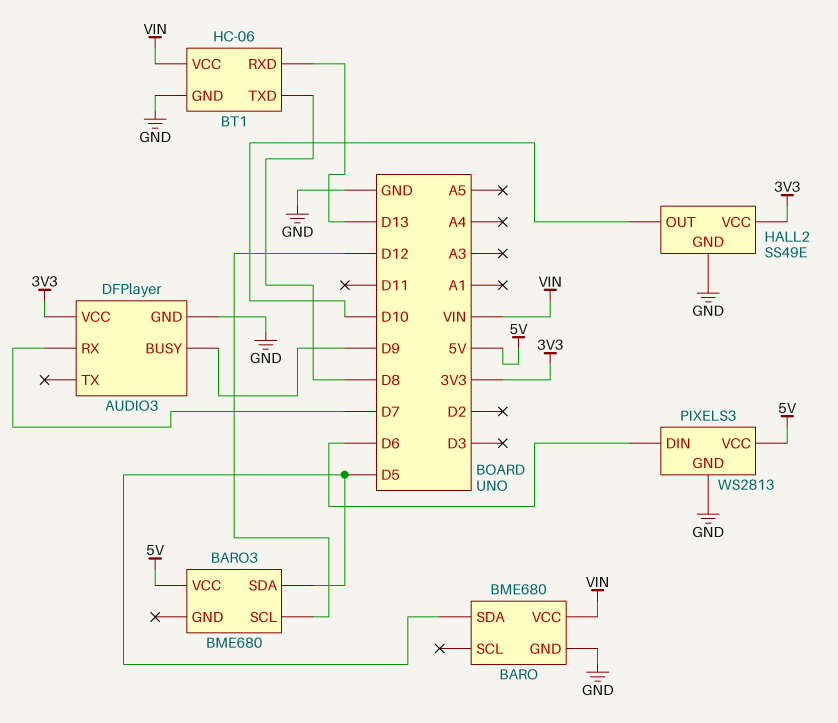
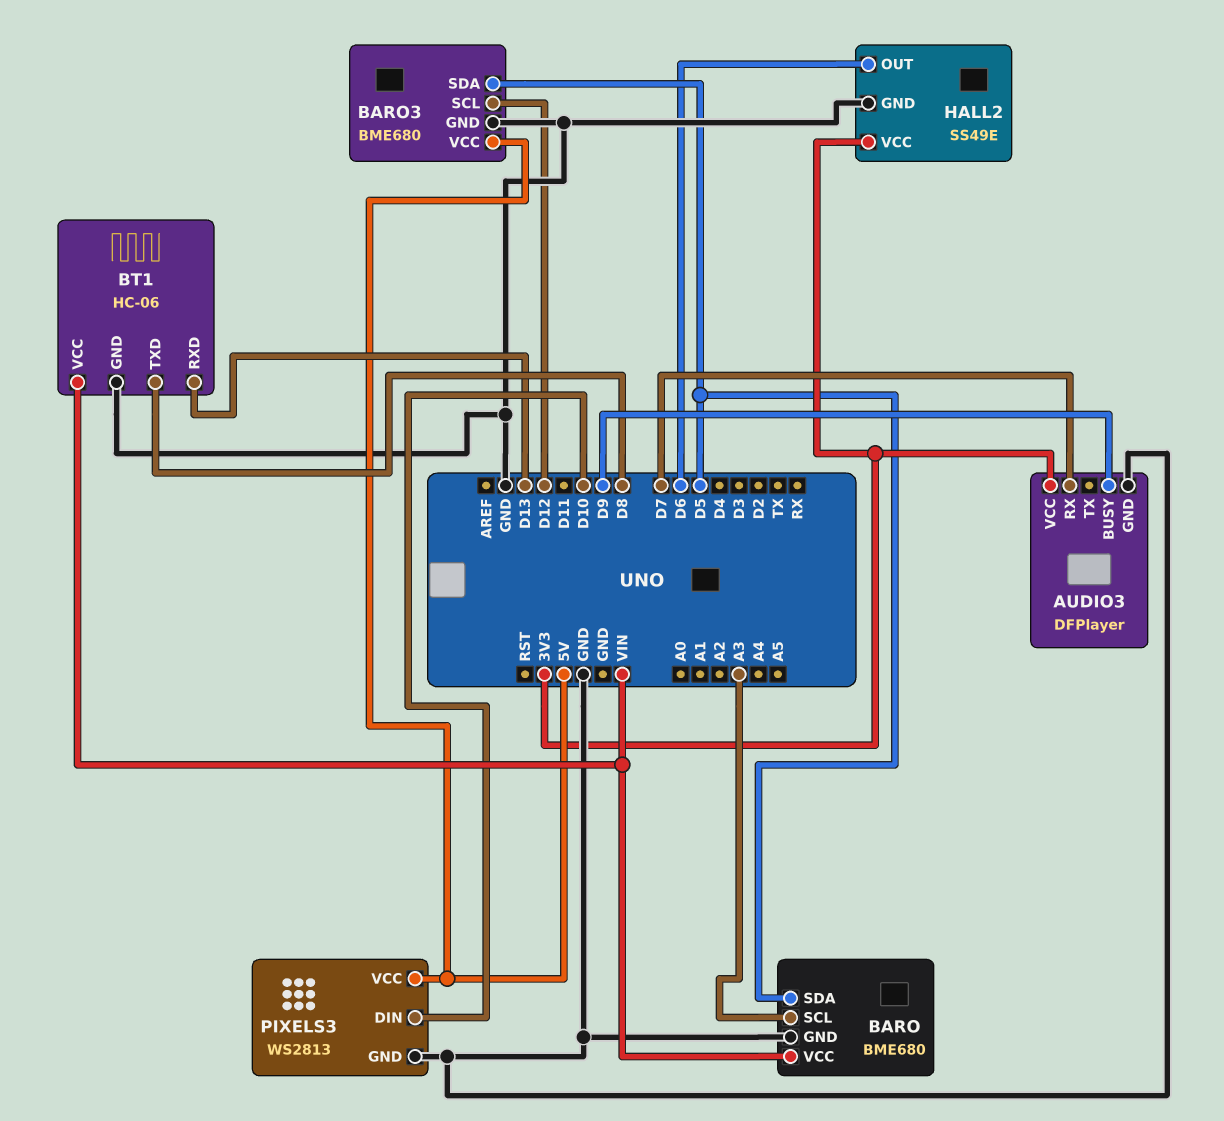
BARO pin SCL: none -> A3
BARO3 pin GND: none -> GND
HALL2 pin OUT: D10 -> D6
PIXELS3 pin DIN: D6 -> D10

